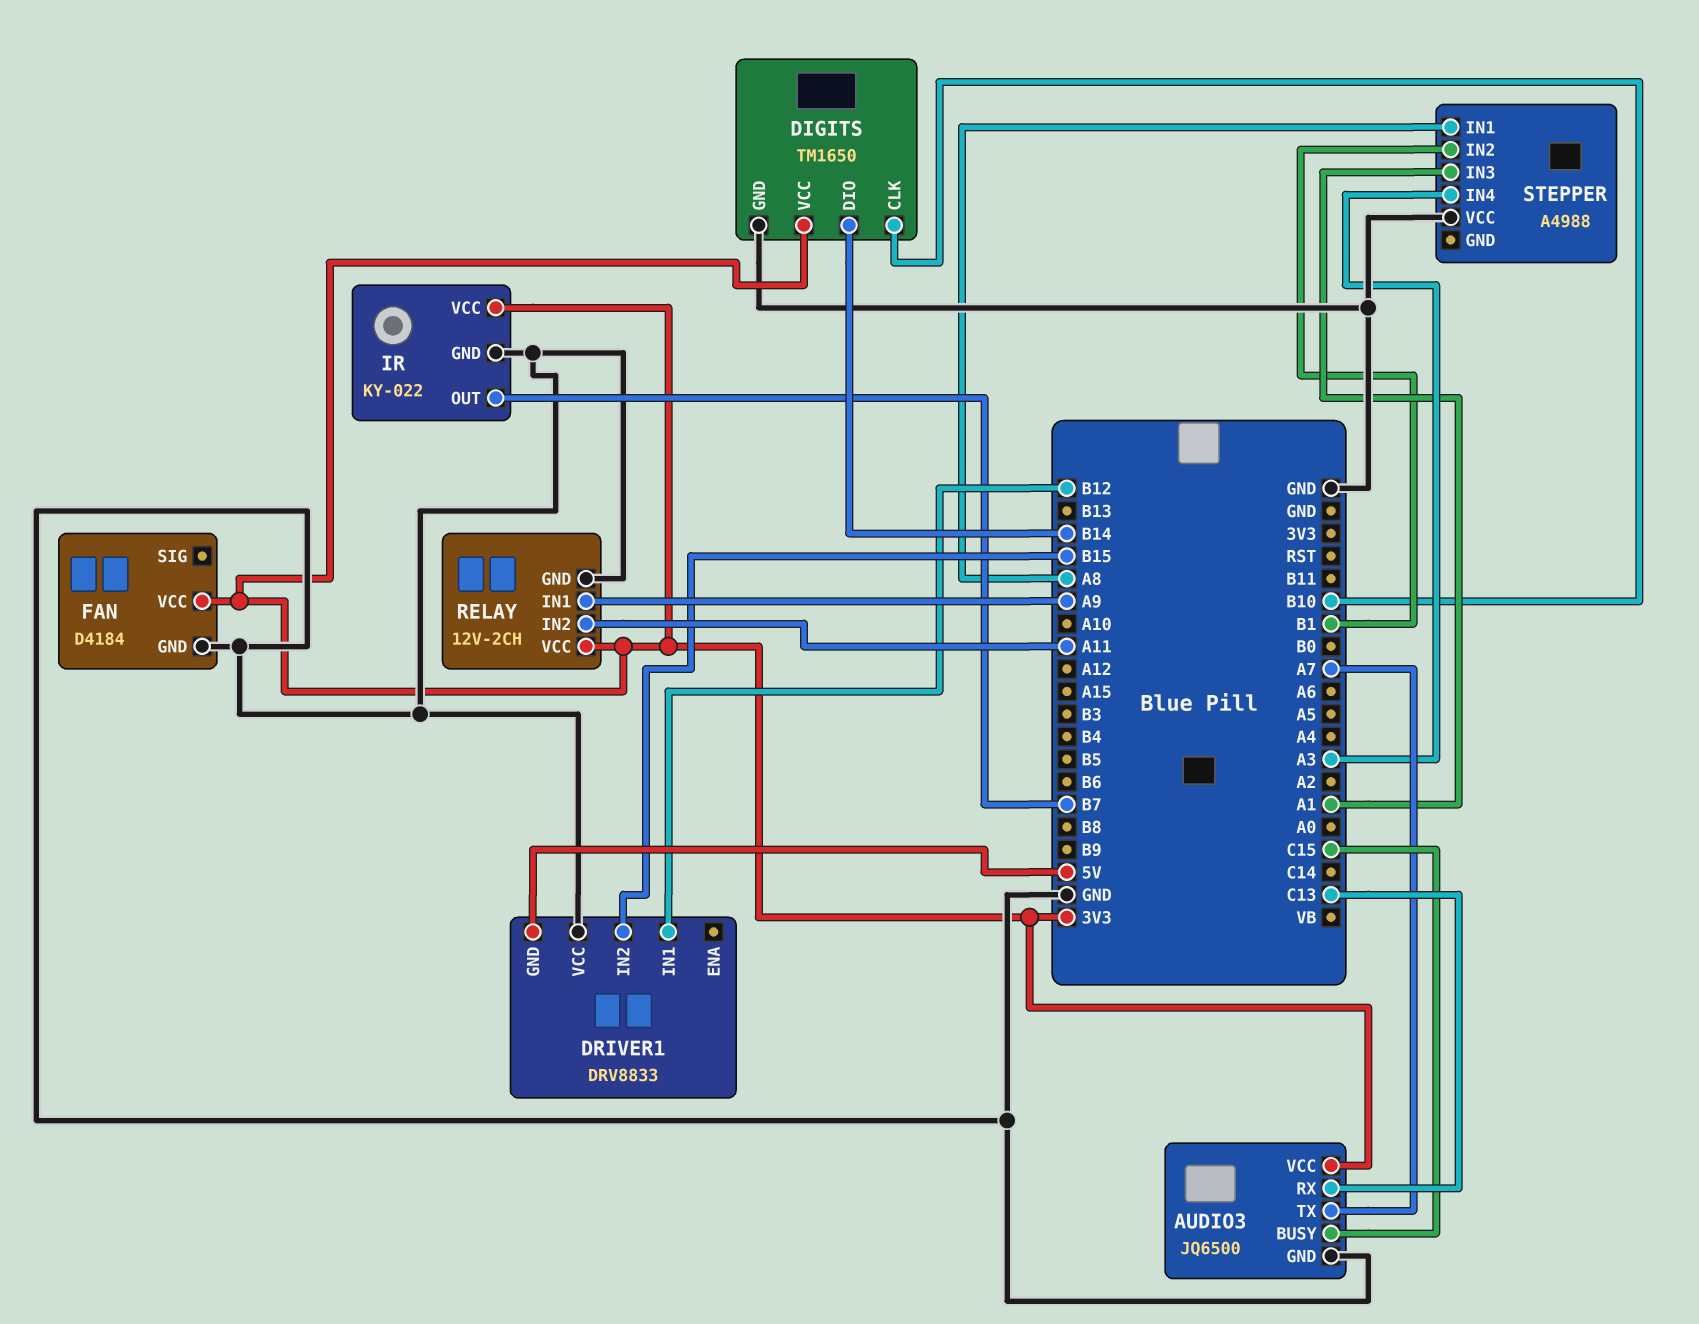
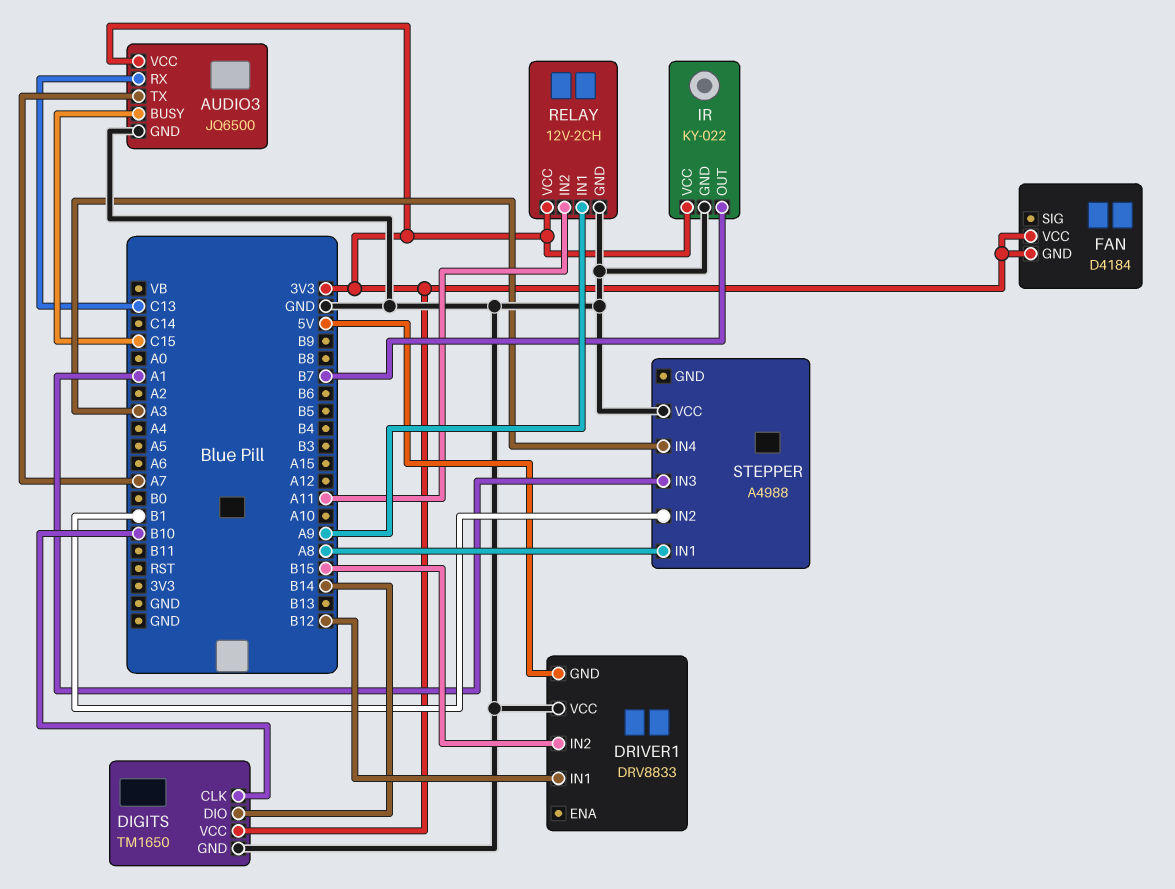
FAN pin GND: GND -> 3V3

